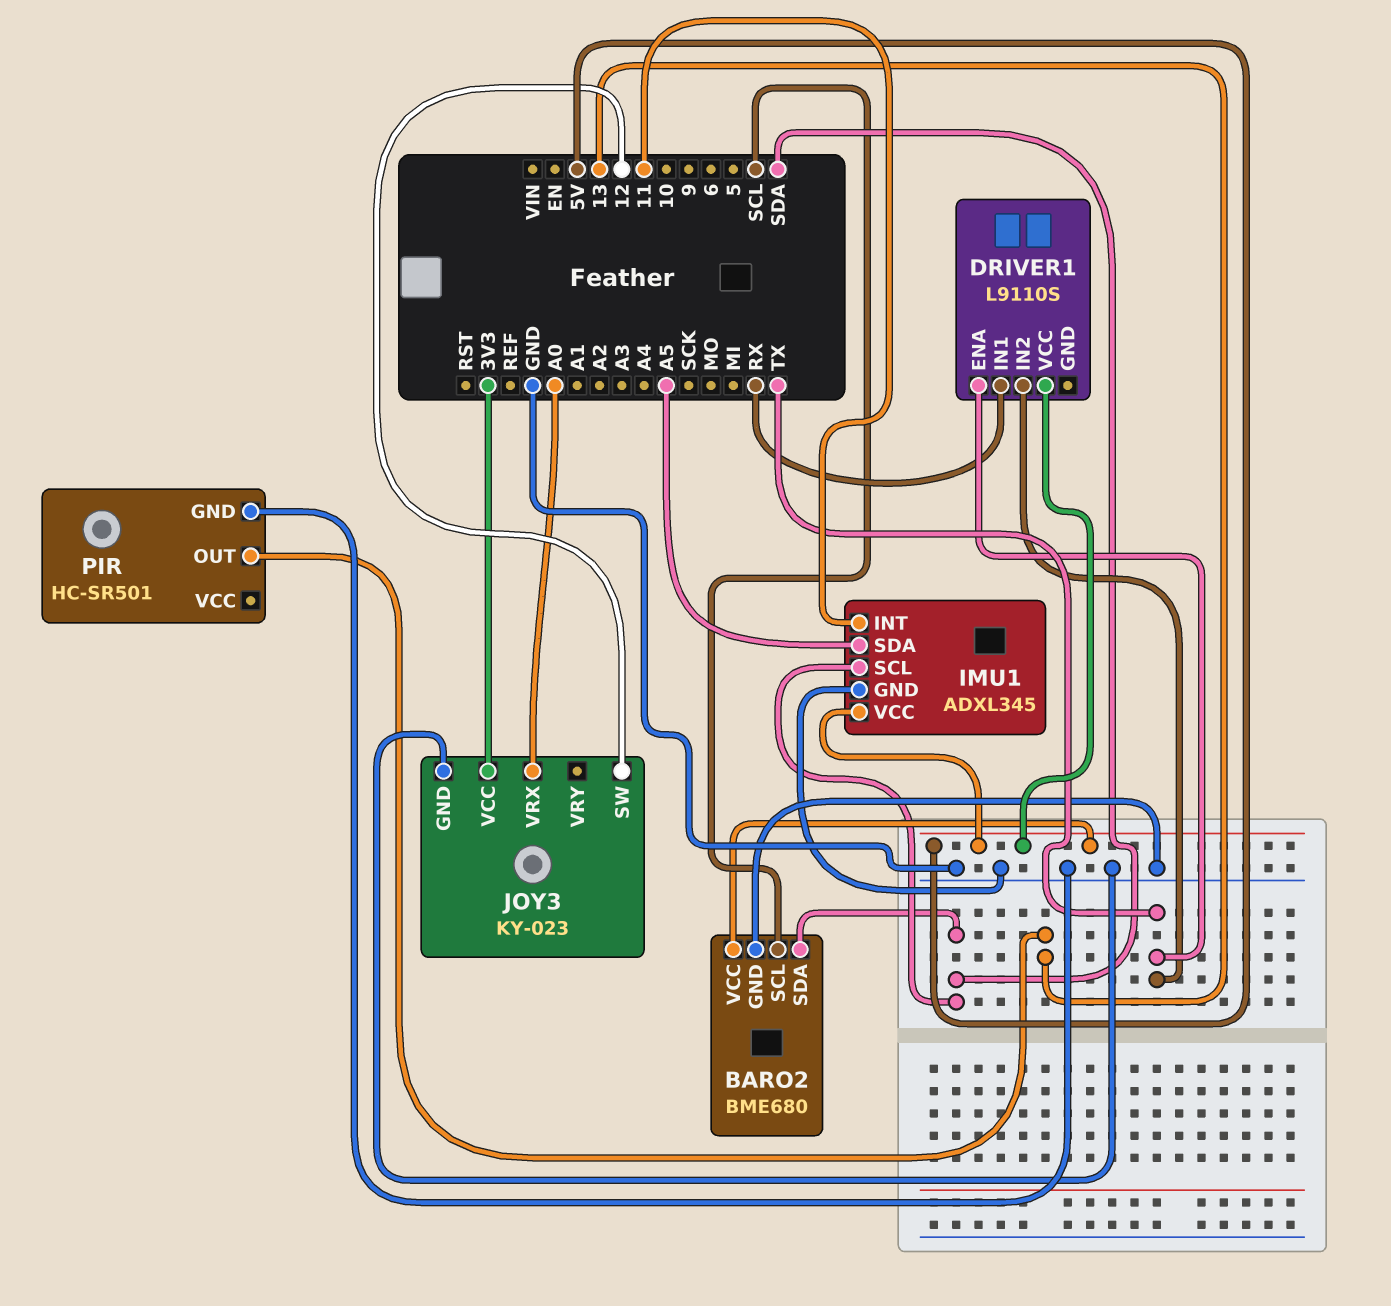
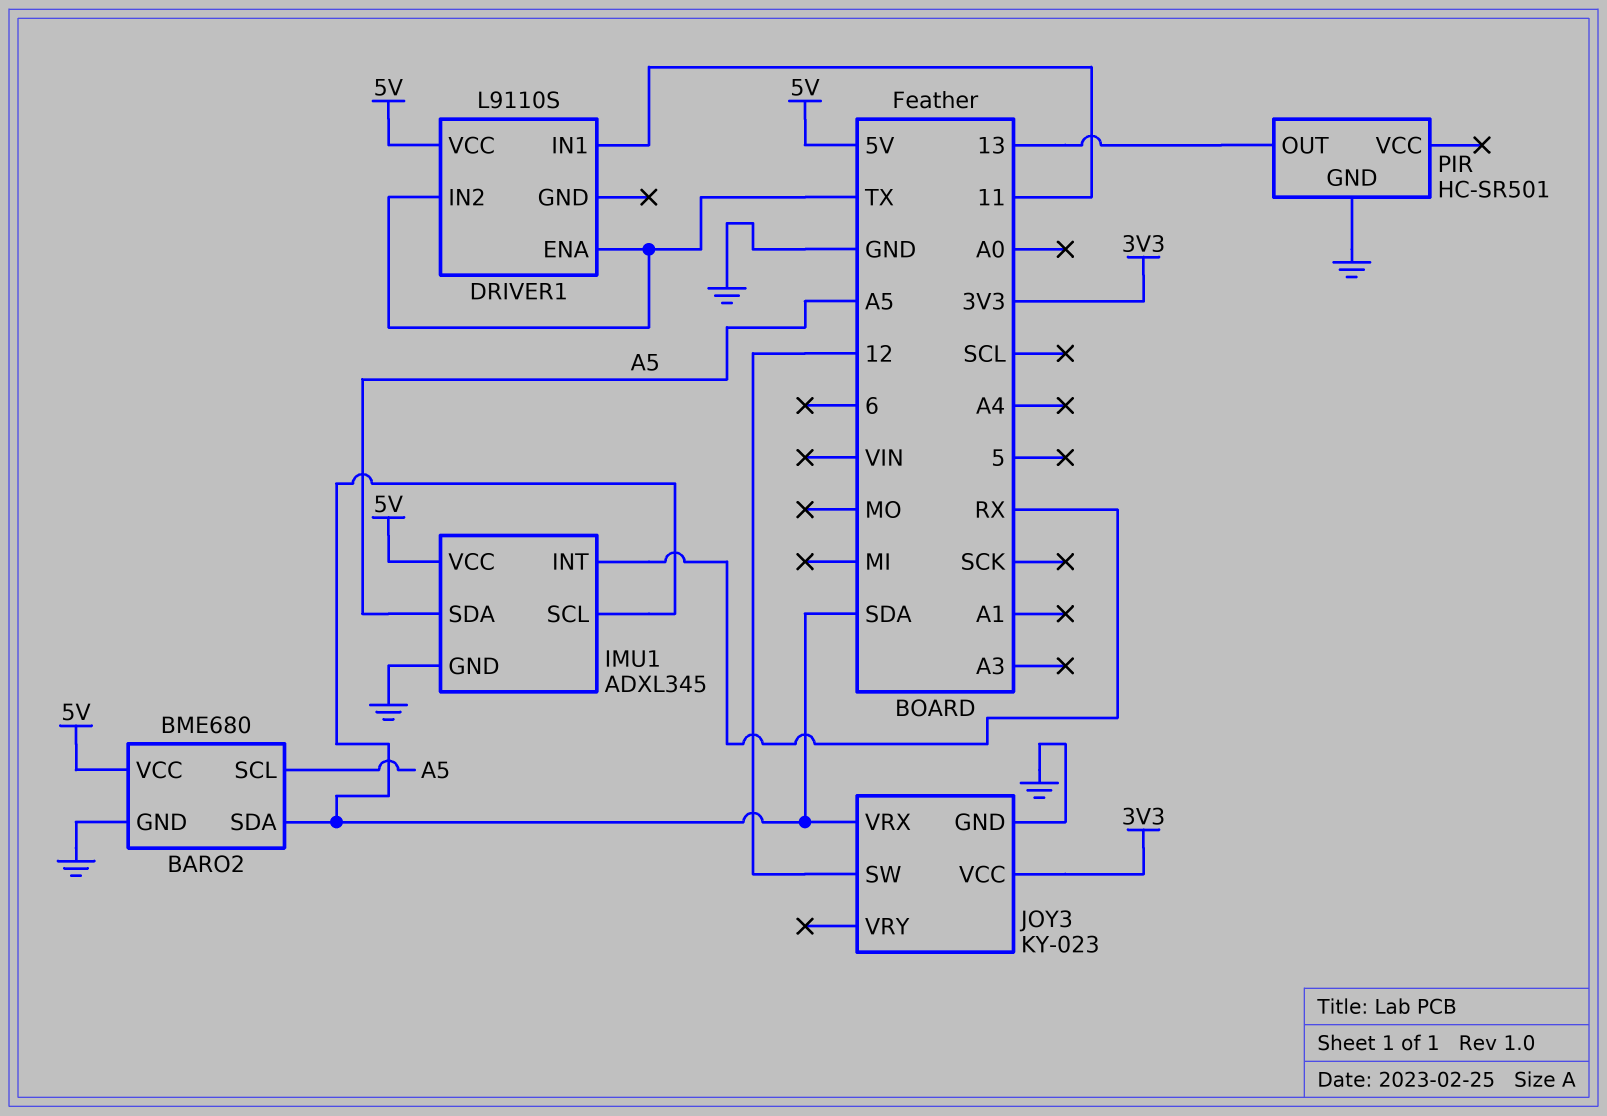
BARO2 pin SCL: SCL -> A5
DRIVER1 pin IN1: RX -> 11
IMU1 pin INT: 11 -> RX
JOY3 pin VRX: A0 -> SDA

